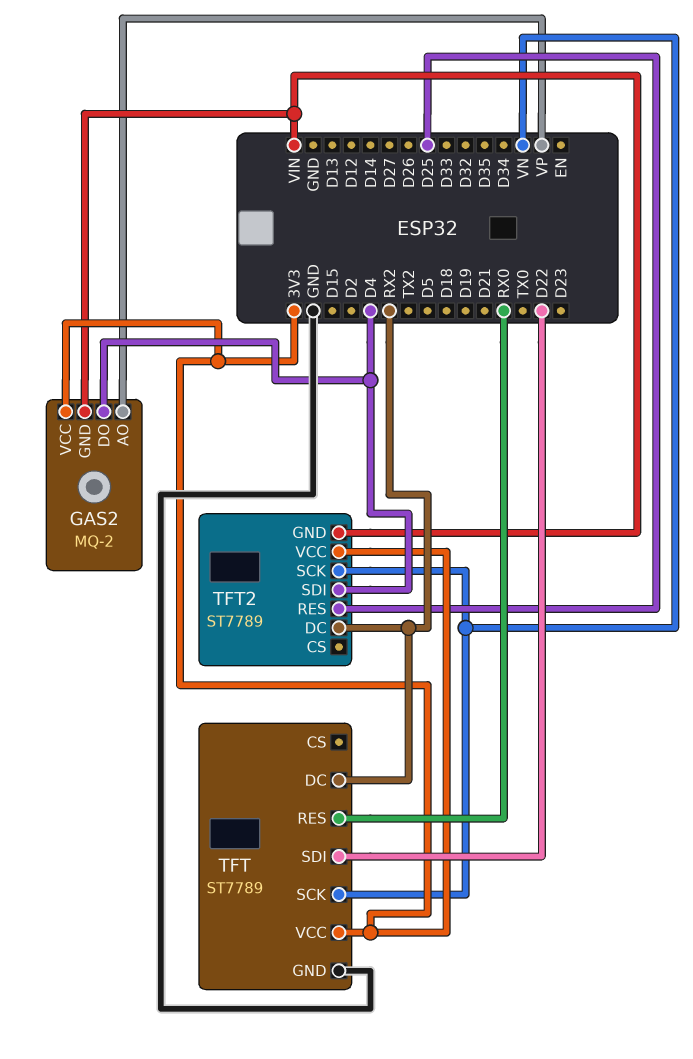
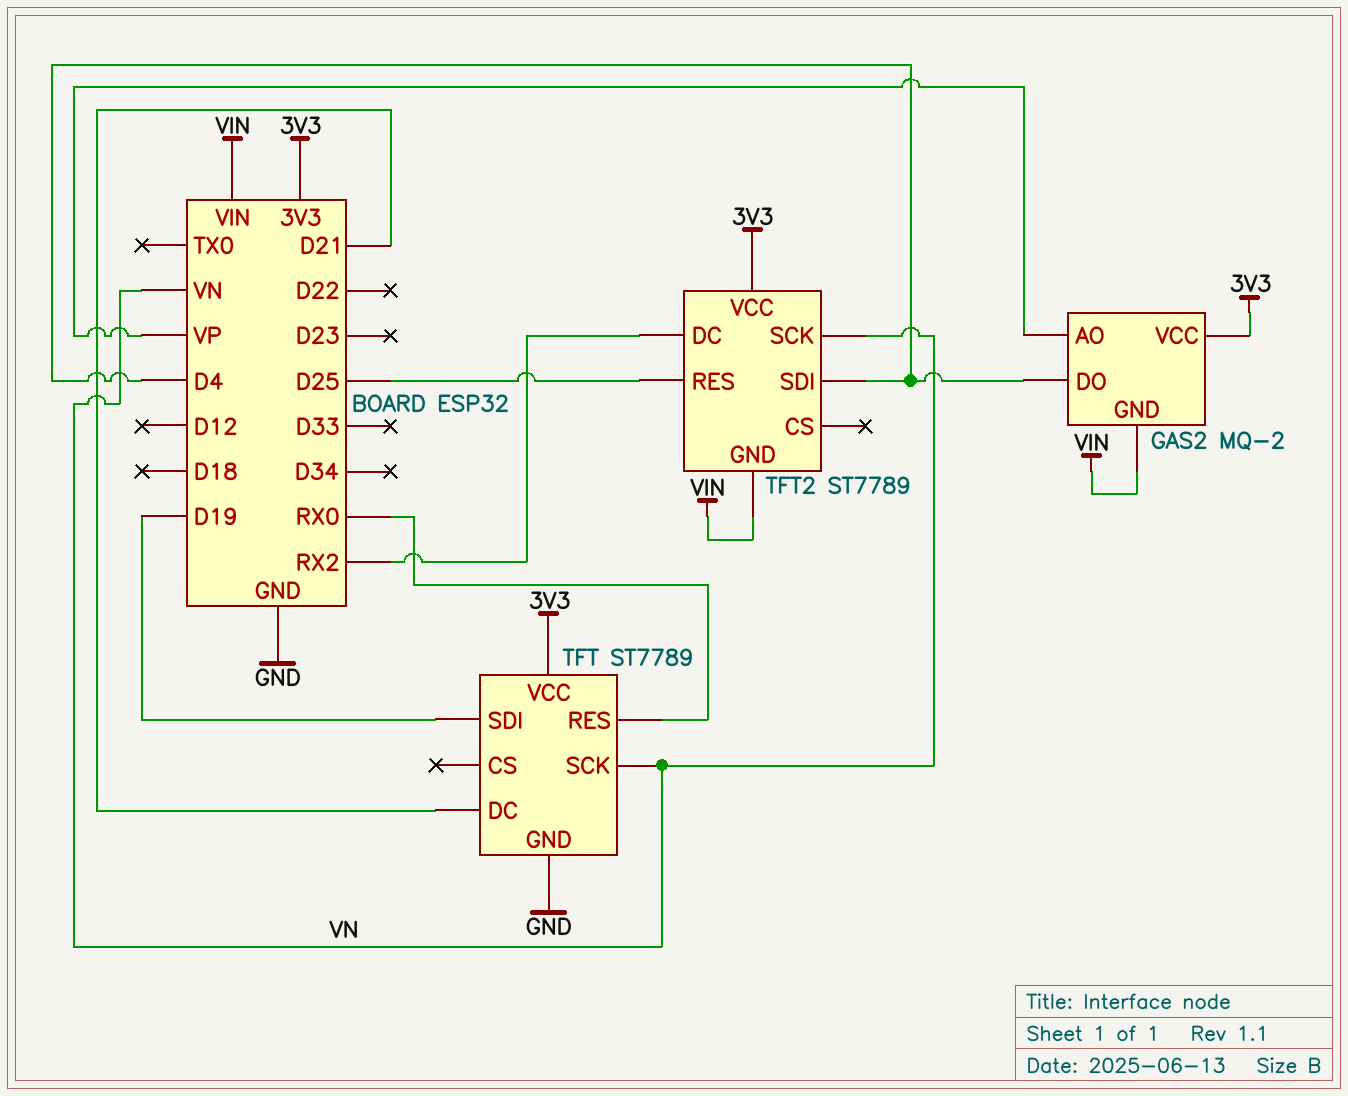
TFT pin DC: RX2 -> D21
TFT pin SDI: D22 -> D19

